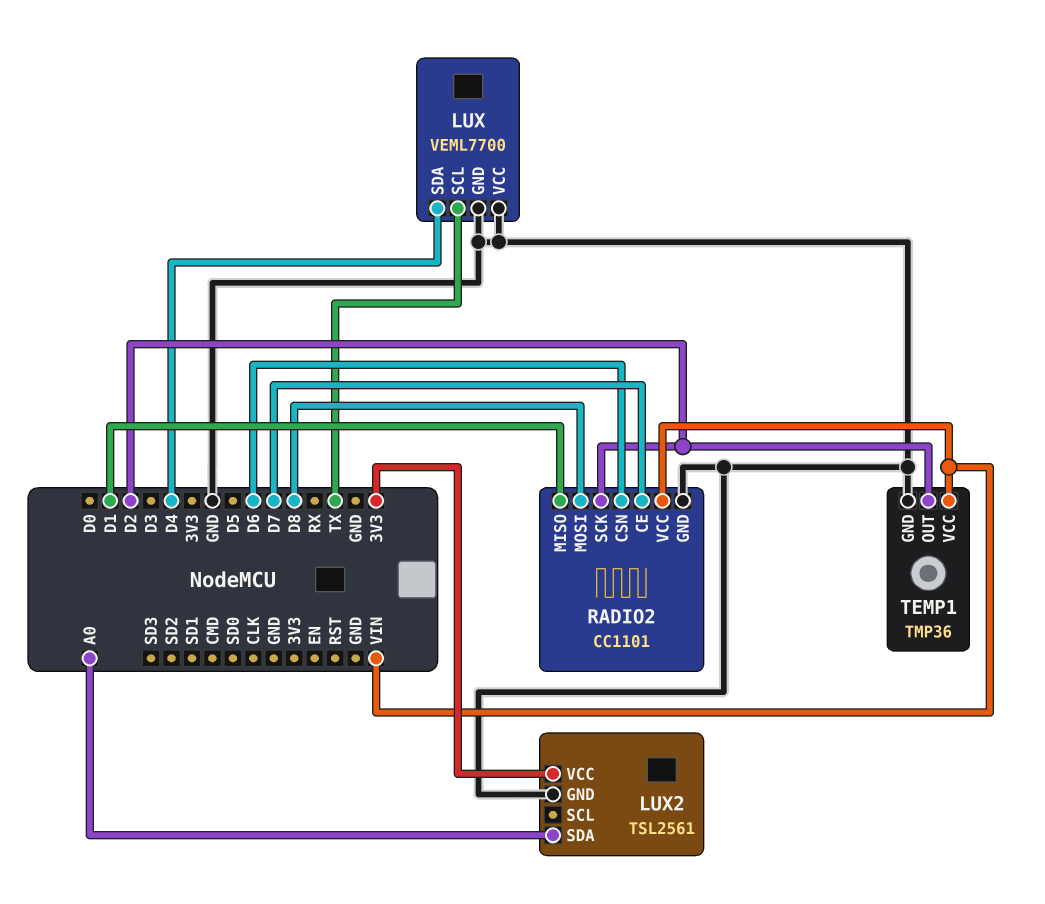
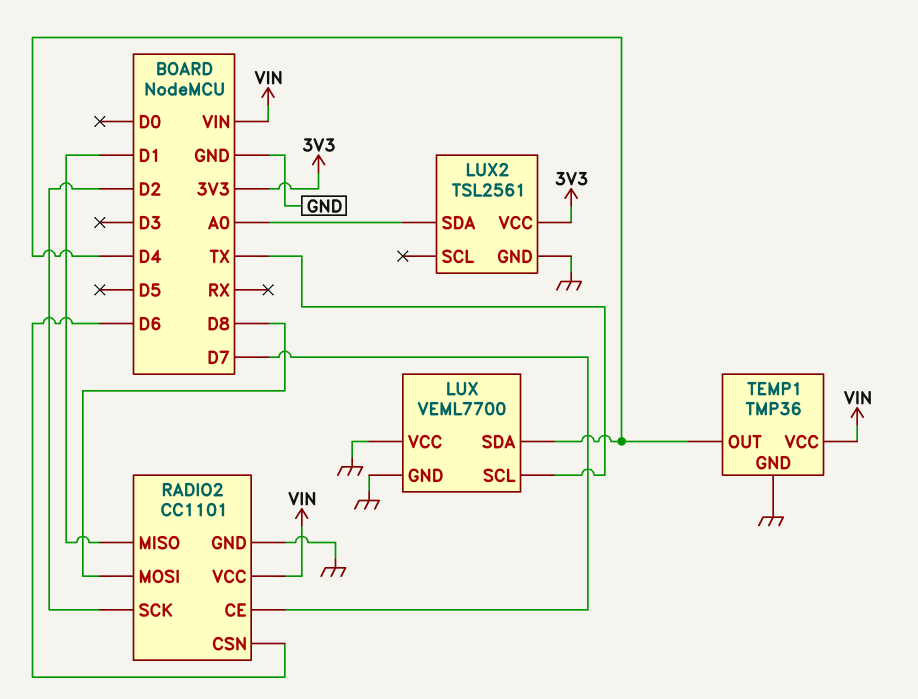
TEMP1 pin OUT: D2 -> D4

